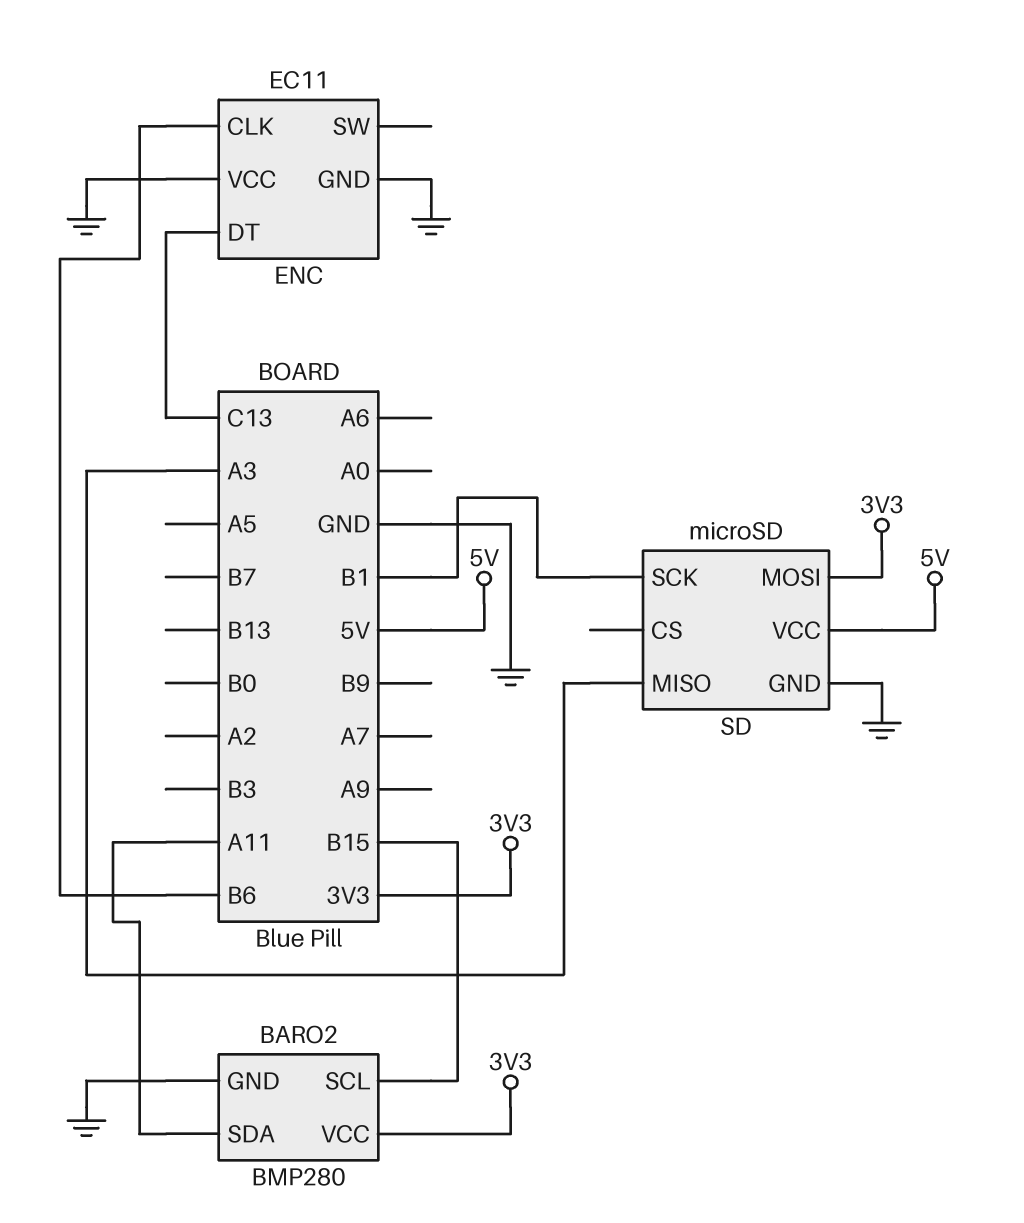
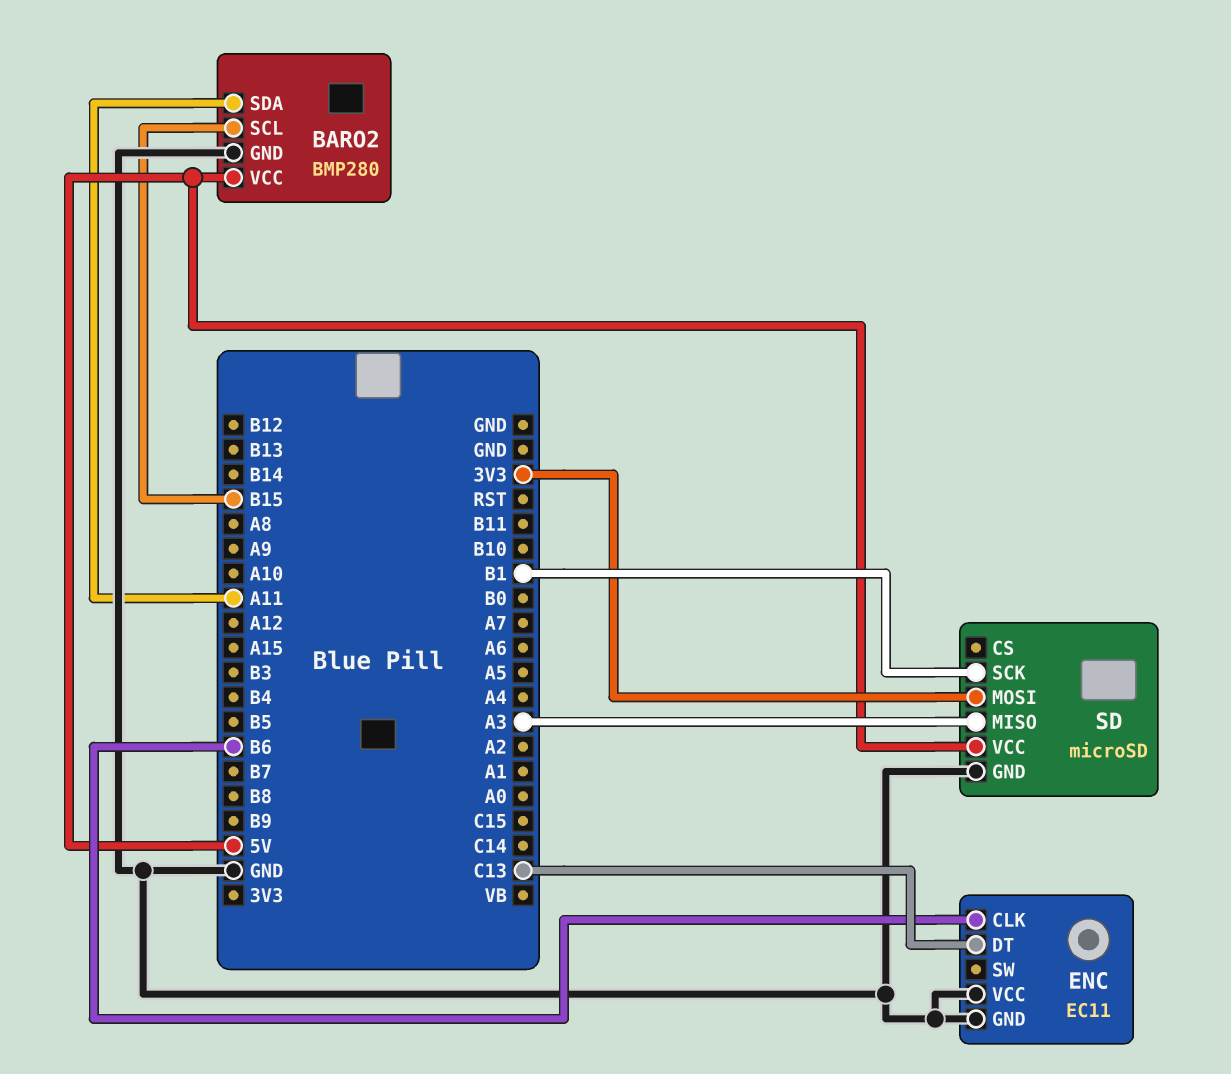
BARO2 pin VCC: 3V3 -> 5V

